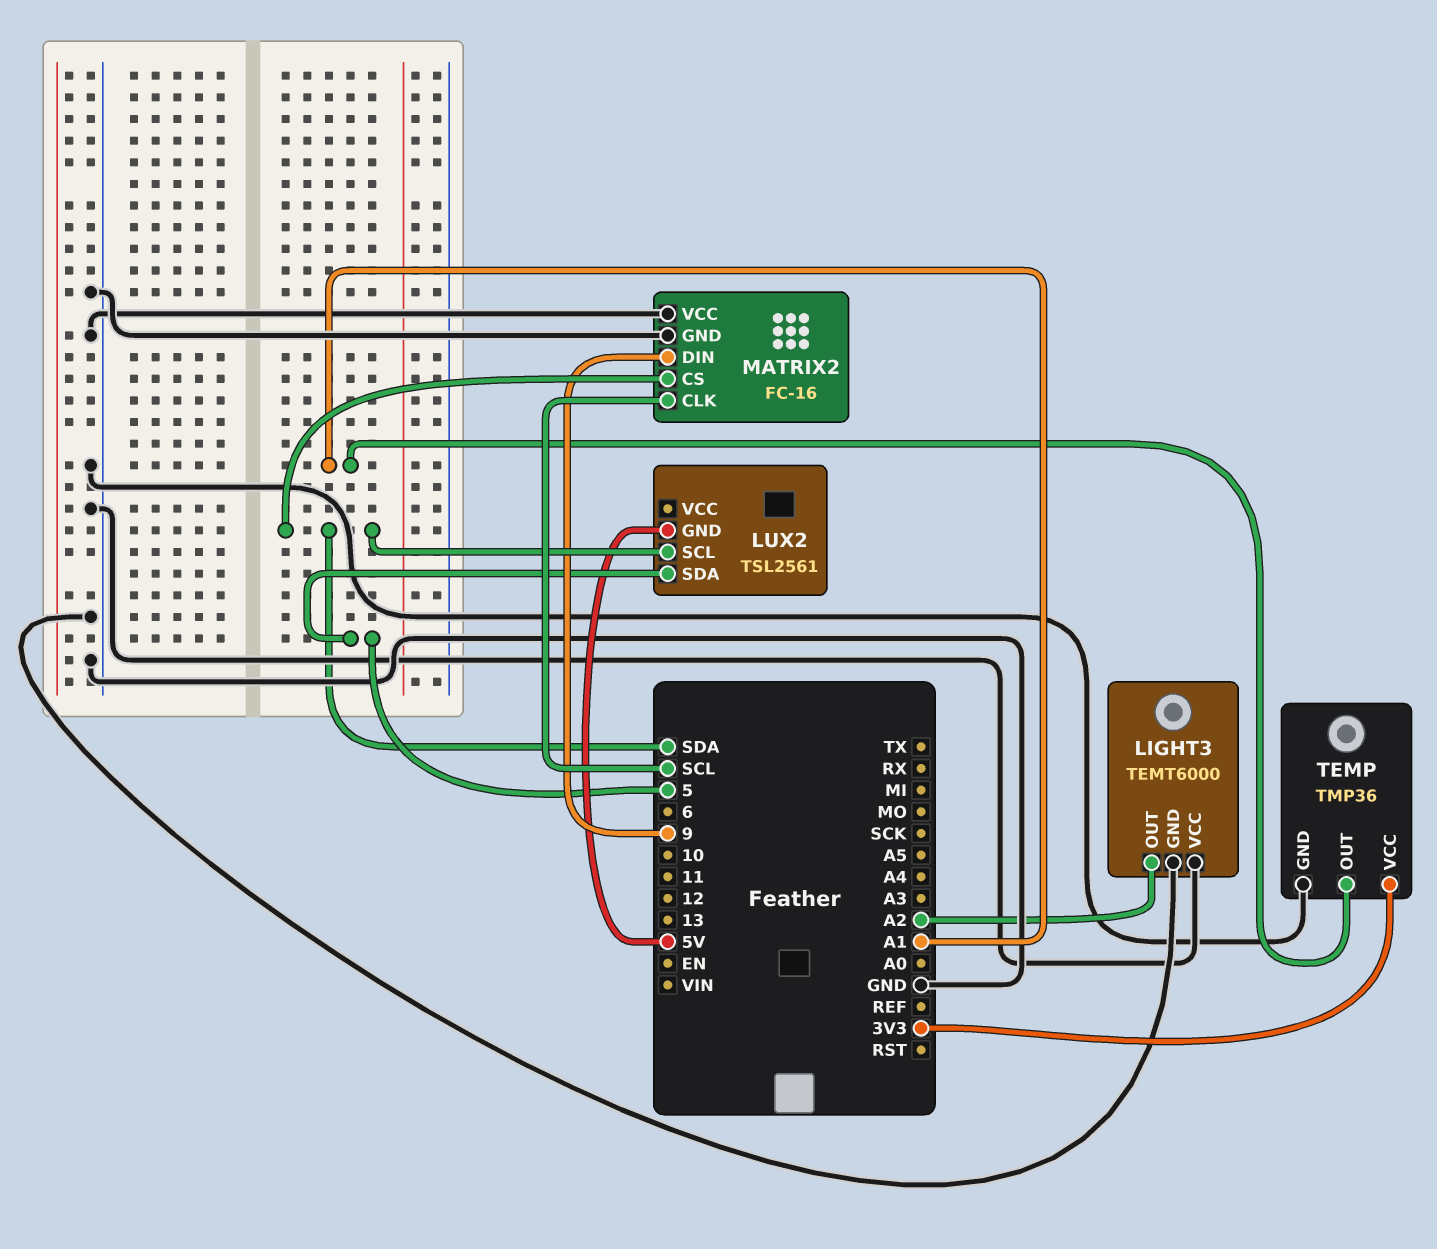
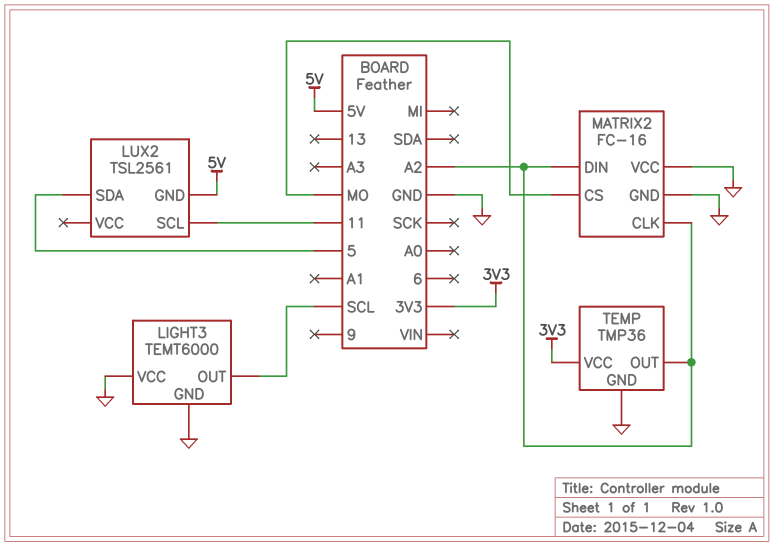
LIGHT3 pin OUT: A2 -> SCL
LUX2 pin SCL: SDA -> 11
MATRIX2 pin CLK: SCL -> A2
MATRIX2 pin CS: SDA -> MO
MATRIX2 pin DIN: 9 -> A2
TEMP pin OUT: A1 -> A2

